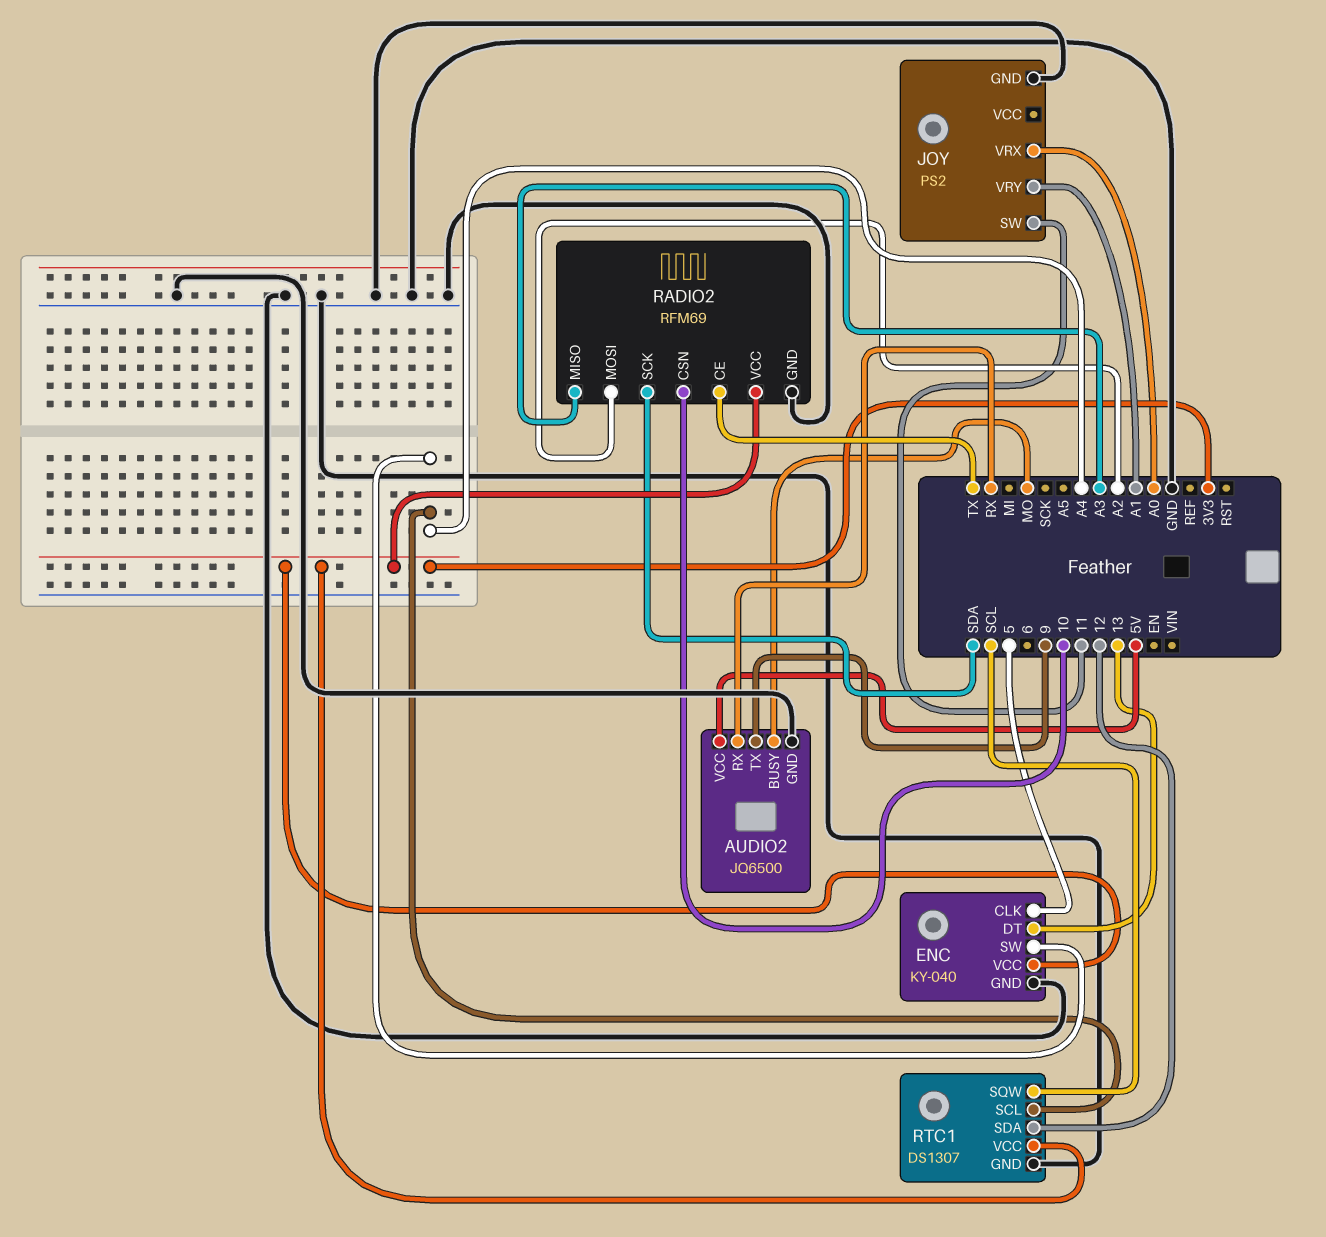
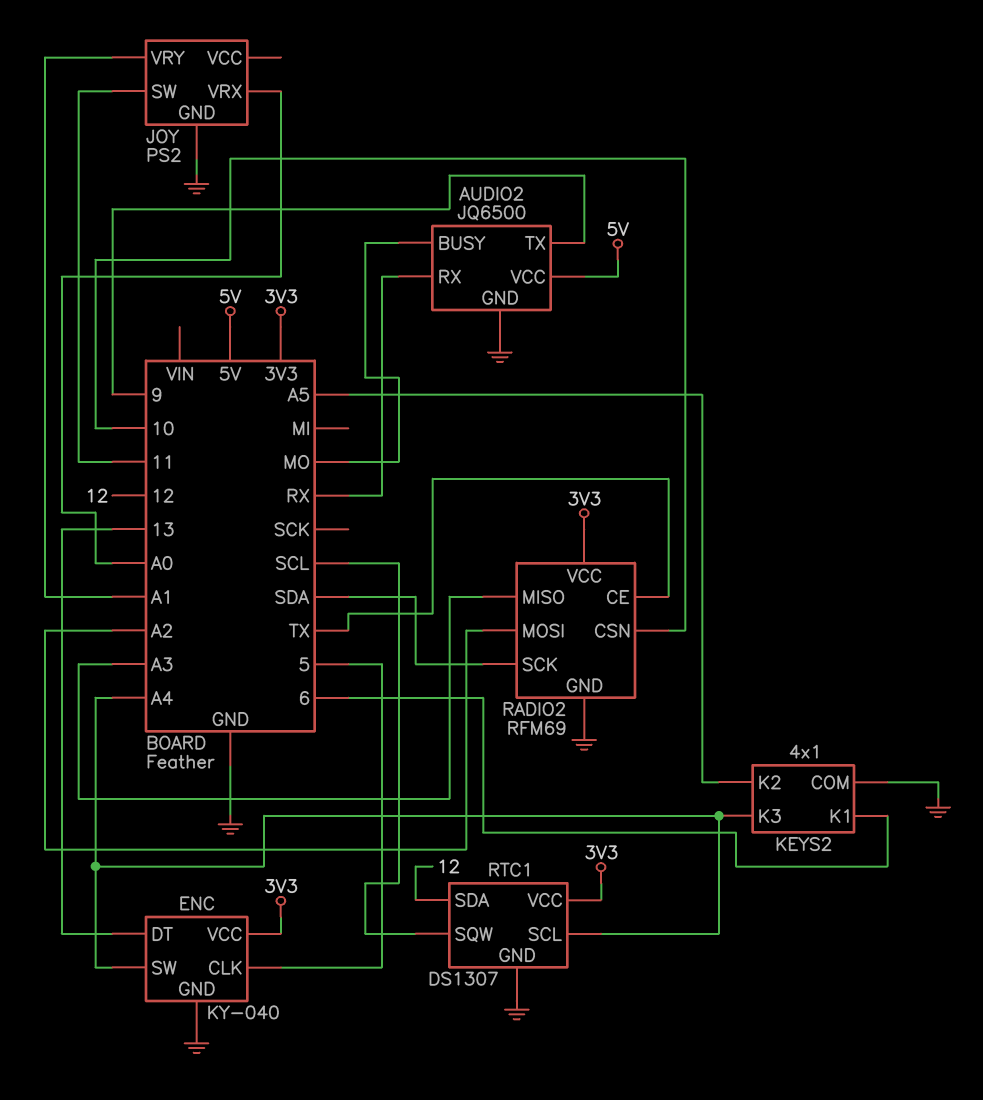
KEYS2: none -> 4x1
KEYS2 pin COM: none -> GND
KEYS2 pin K1: none -> 6
KEYS2 pin K2: none -> A5
KEYS2 pin K3: none -> A4

